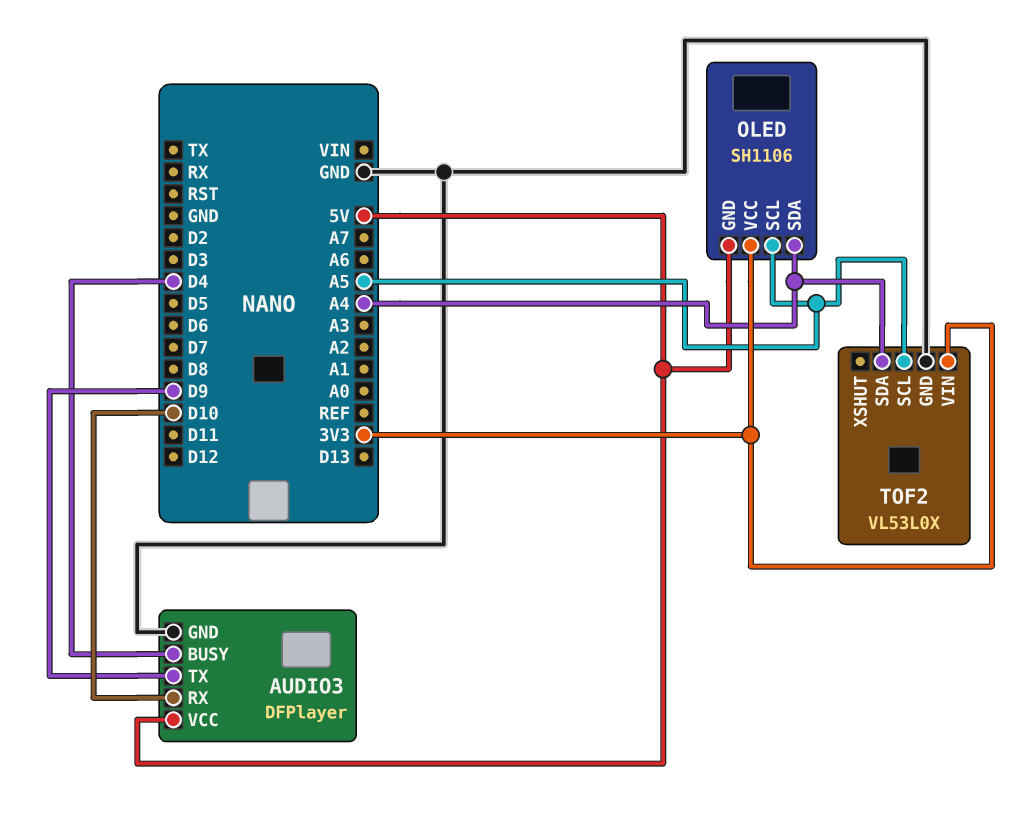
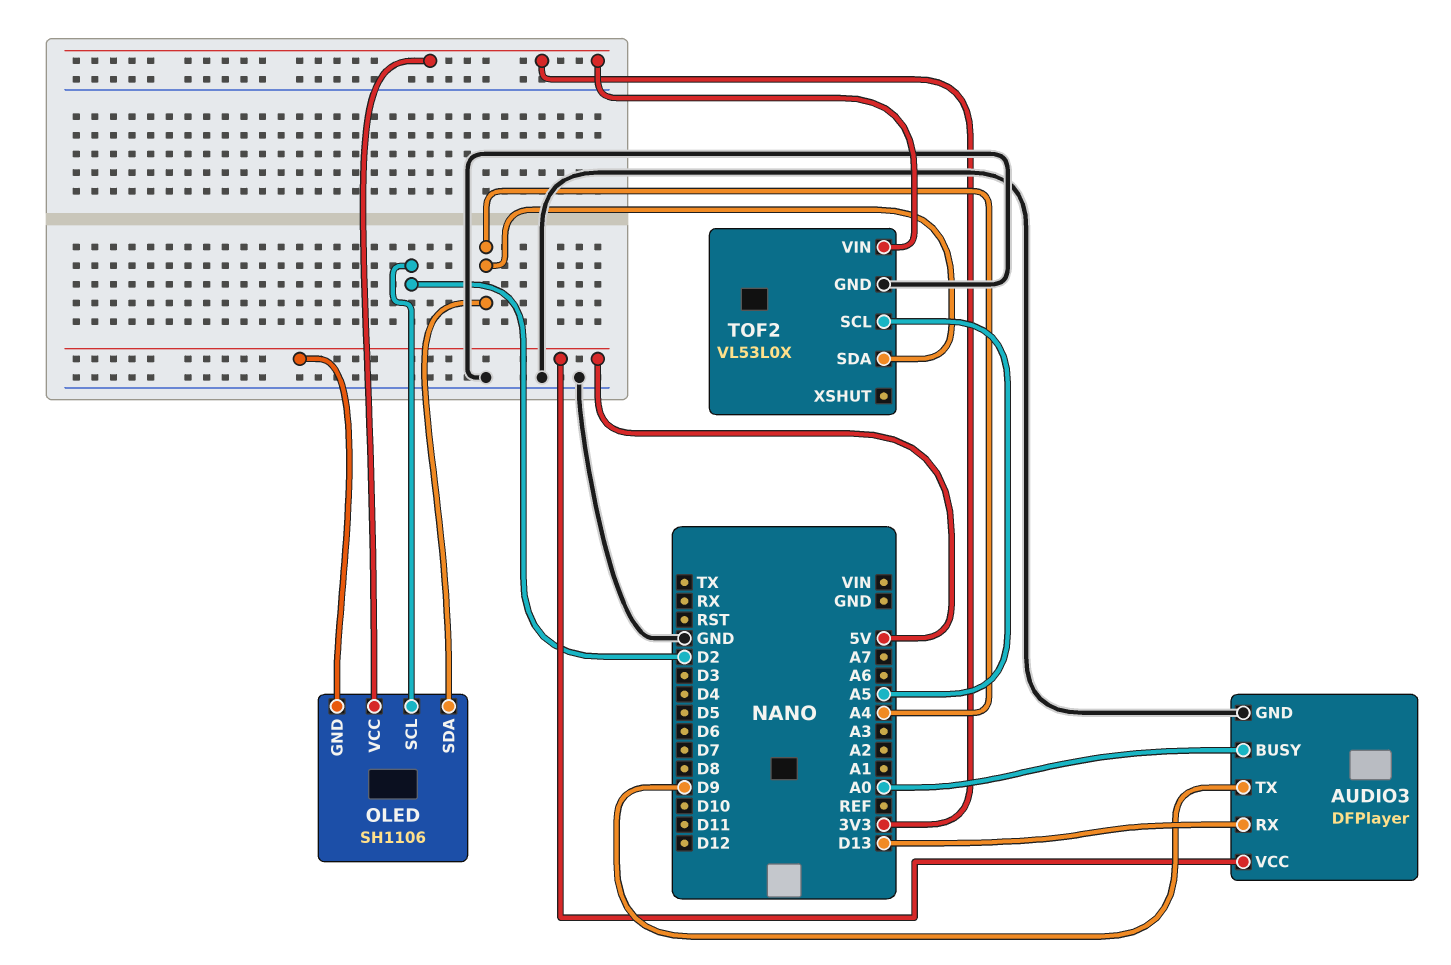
AUDIO3 pin BUSY: D4 -> A0
AUDIO3 pin RX: D10 -> D13
OLED pin SCL: A5 -> D2

